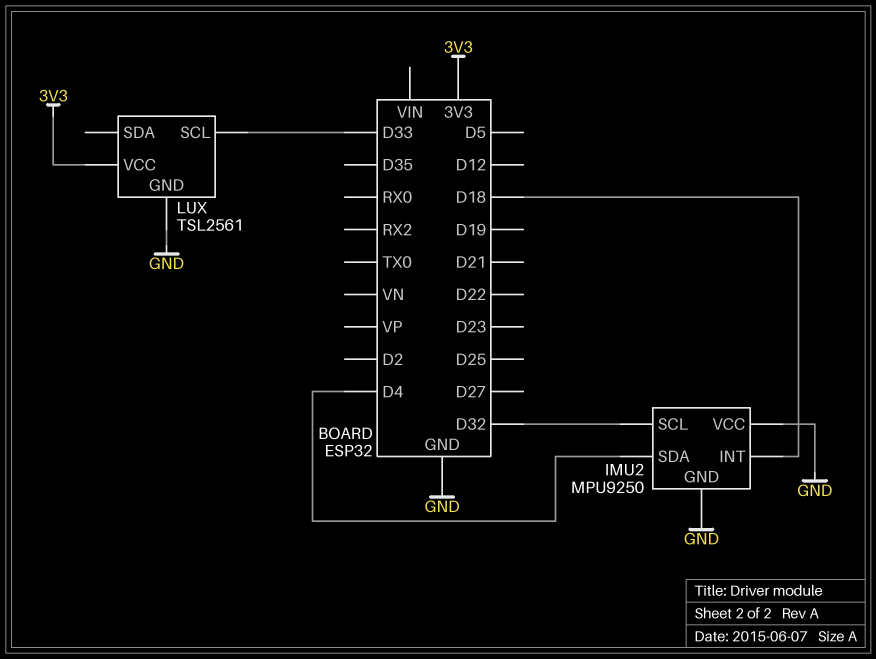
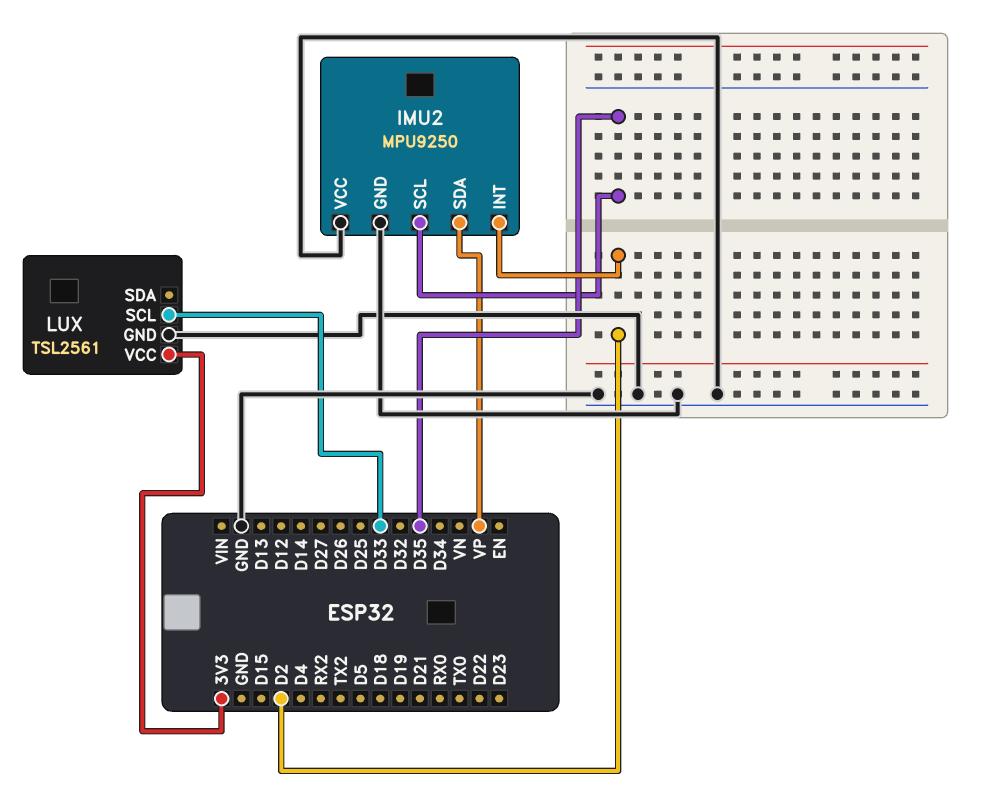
IMU2 pin INT: D18 -> D2
IMU2 pin SCL: D32 -> D35
IMU2 pin SDA: D4 -> VP

